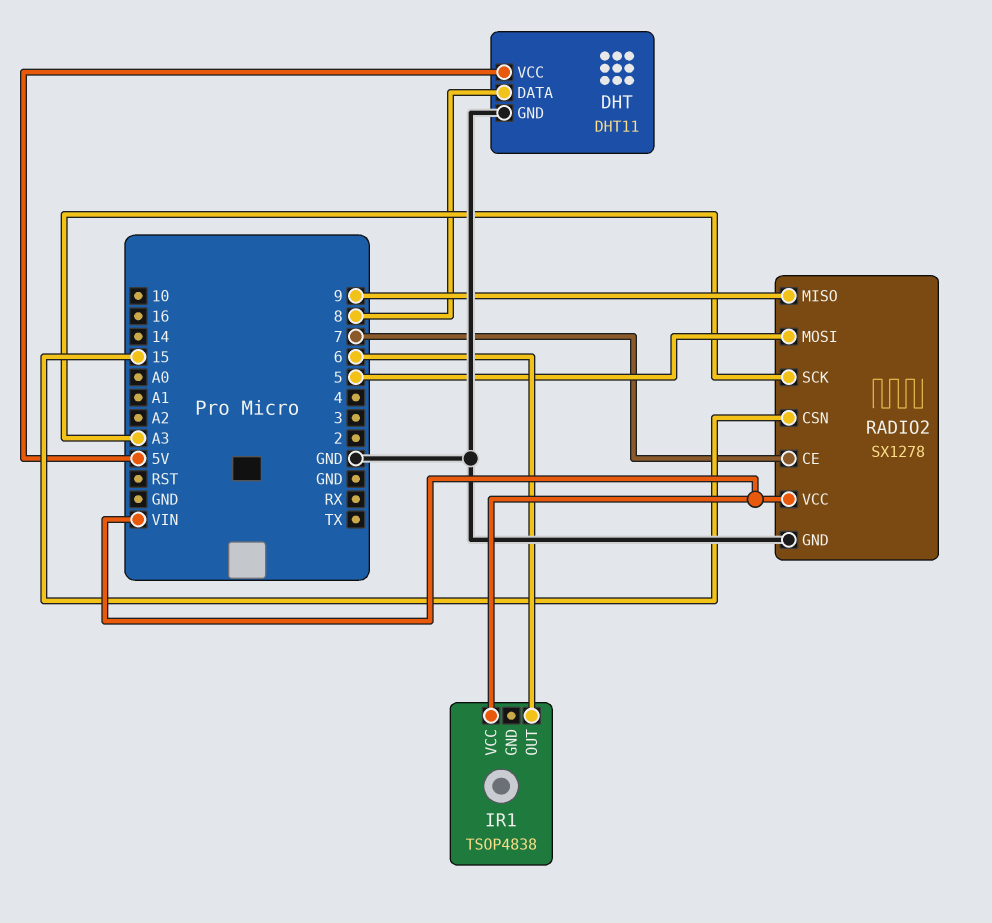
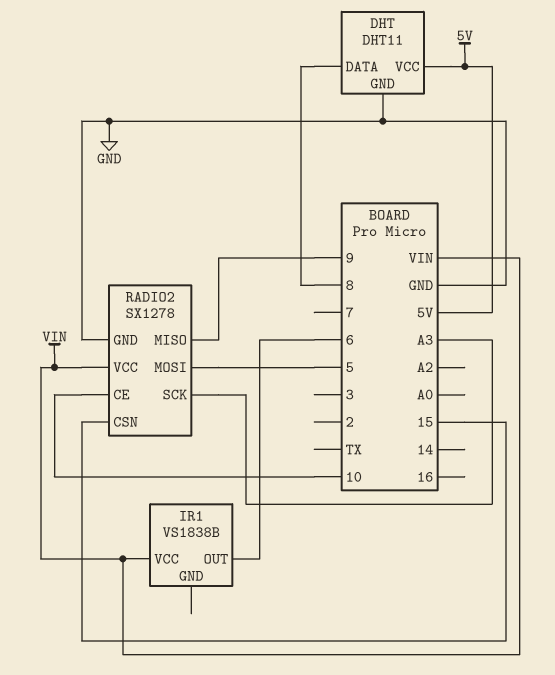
IR1: TSOP4838 -> VS1838B
RADIO2 pin CE: 7 -> 10

